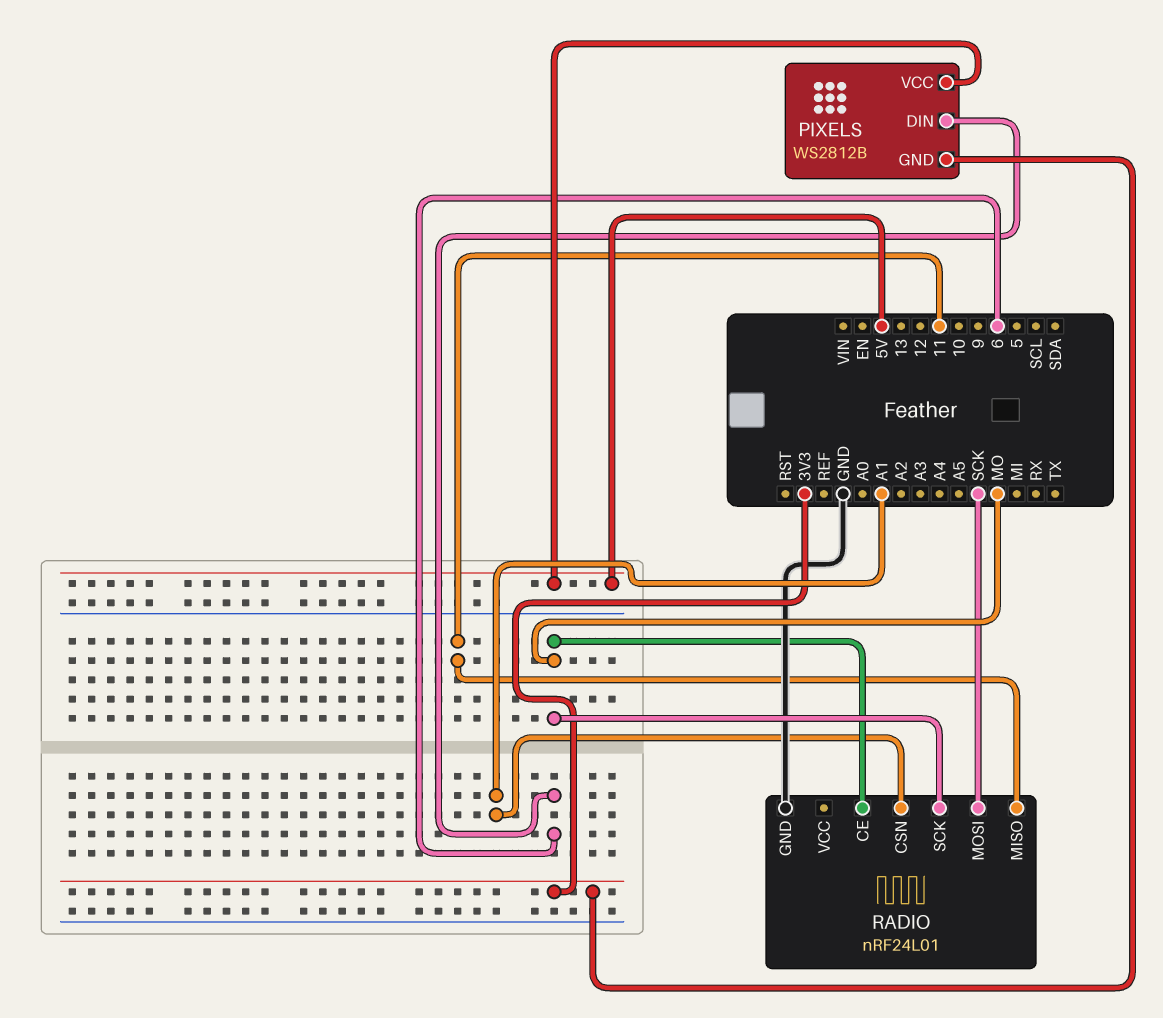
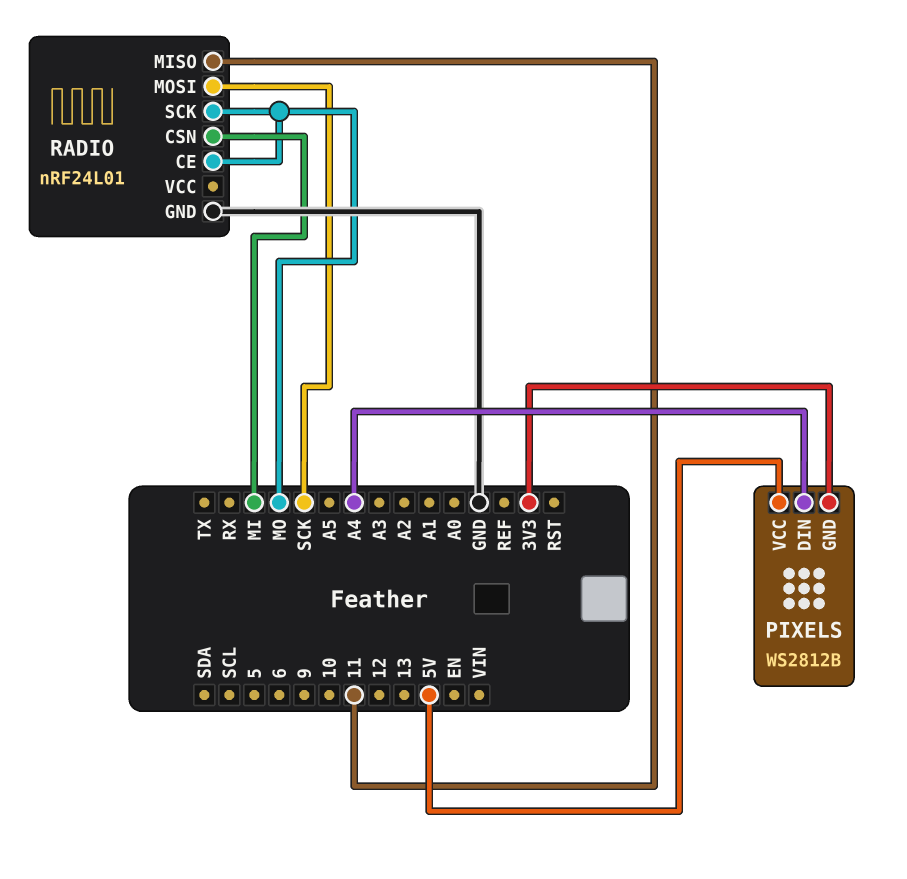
PIXELS pin DIN: 6 -> A4
RADIO pin CSN: A1 -> MI

